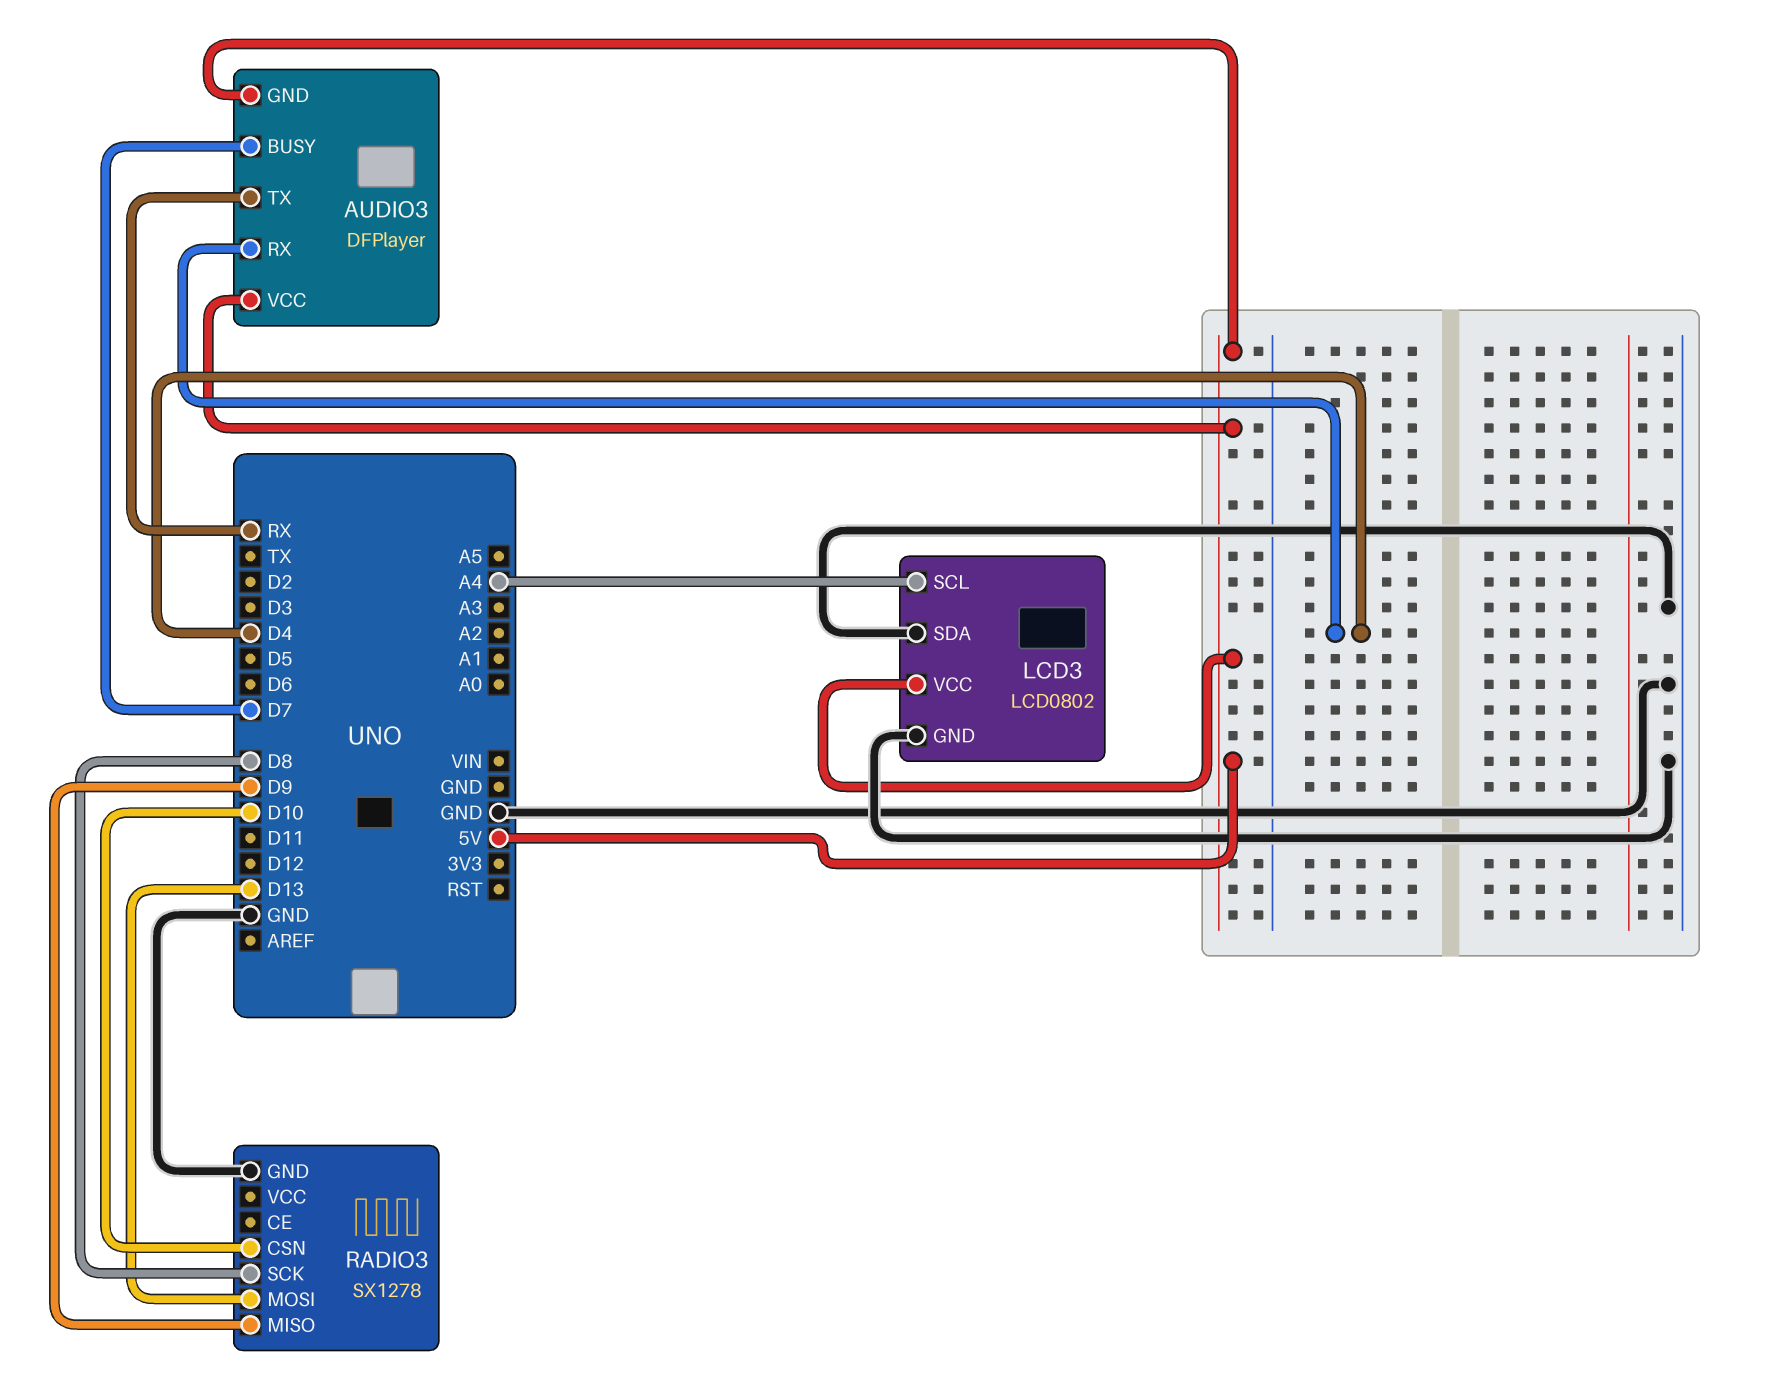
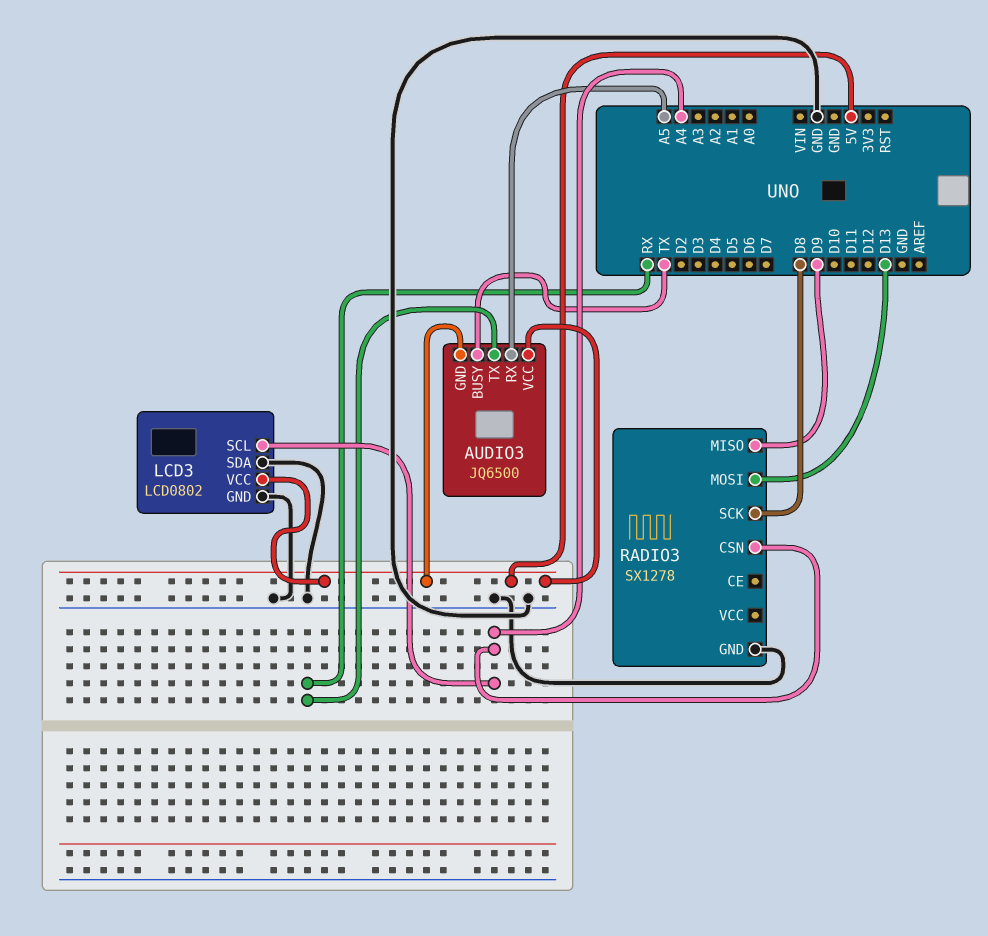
AUDIO3: DFPlayer -> JQ6500
AUDIO3 pin BUSY: D7 -> TX
AUDIO3 pin RX: D4 -> A5
RADIO3 pin CSN: D10 -> A4

